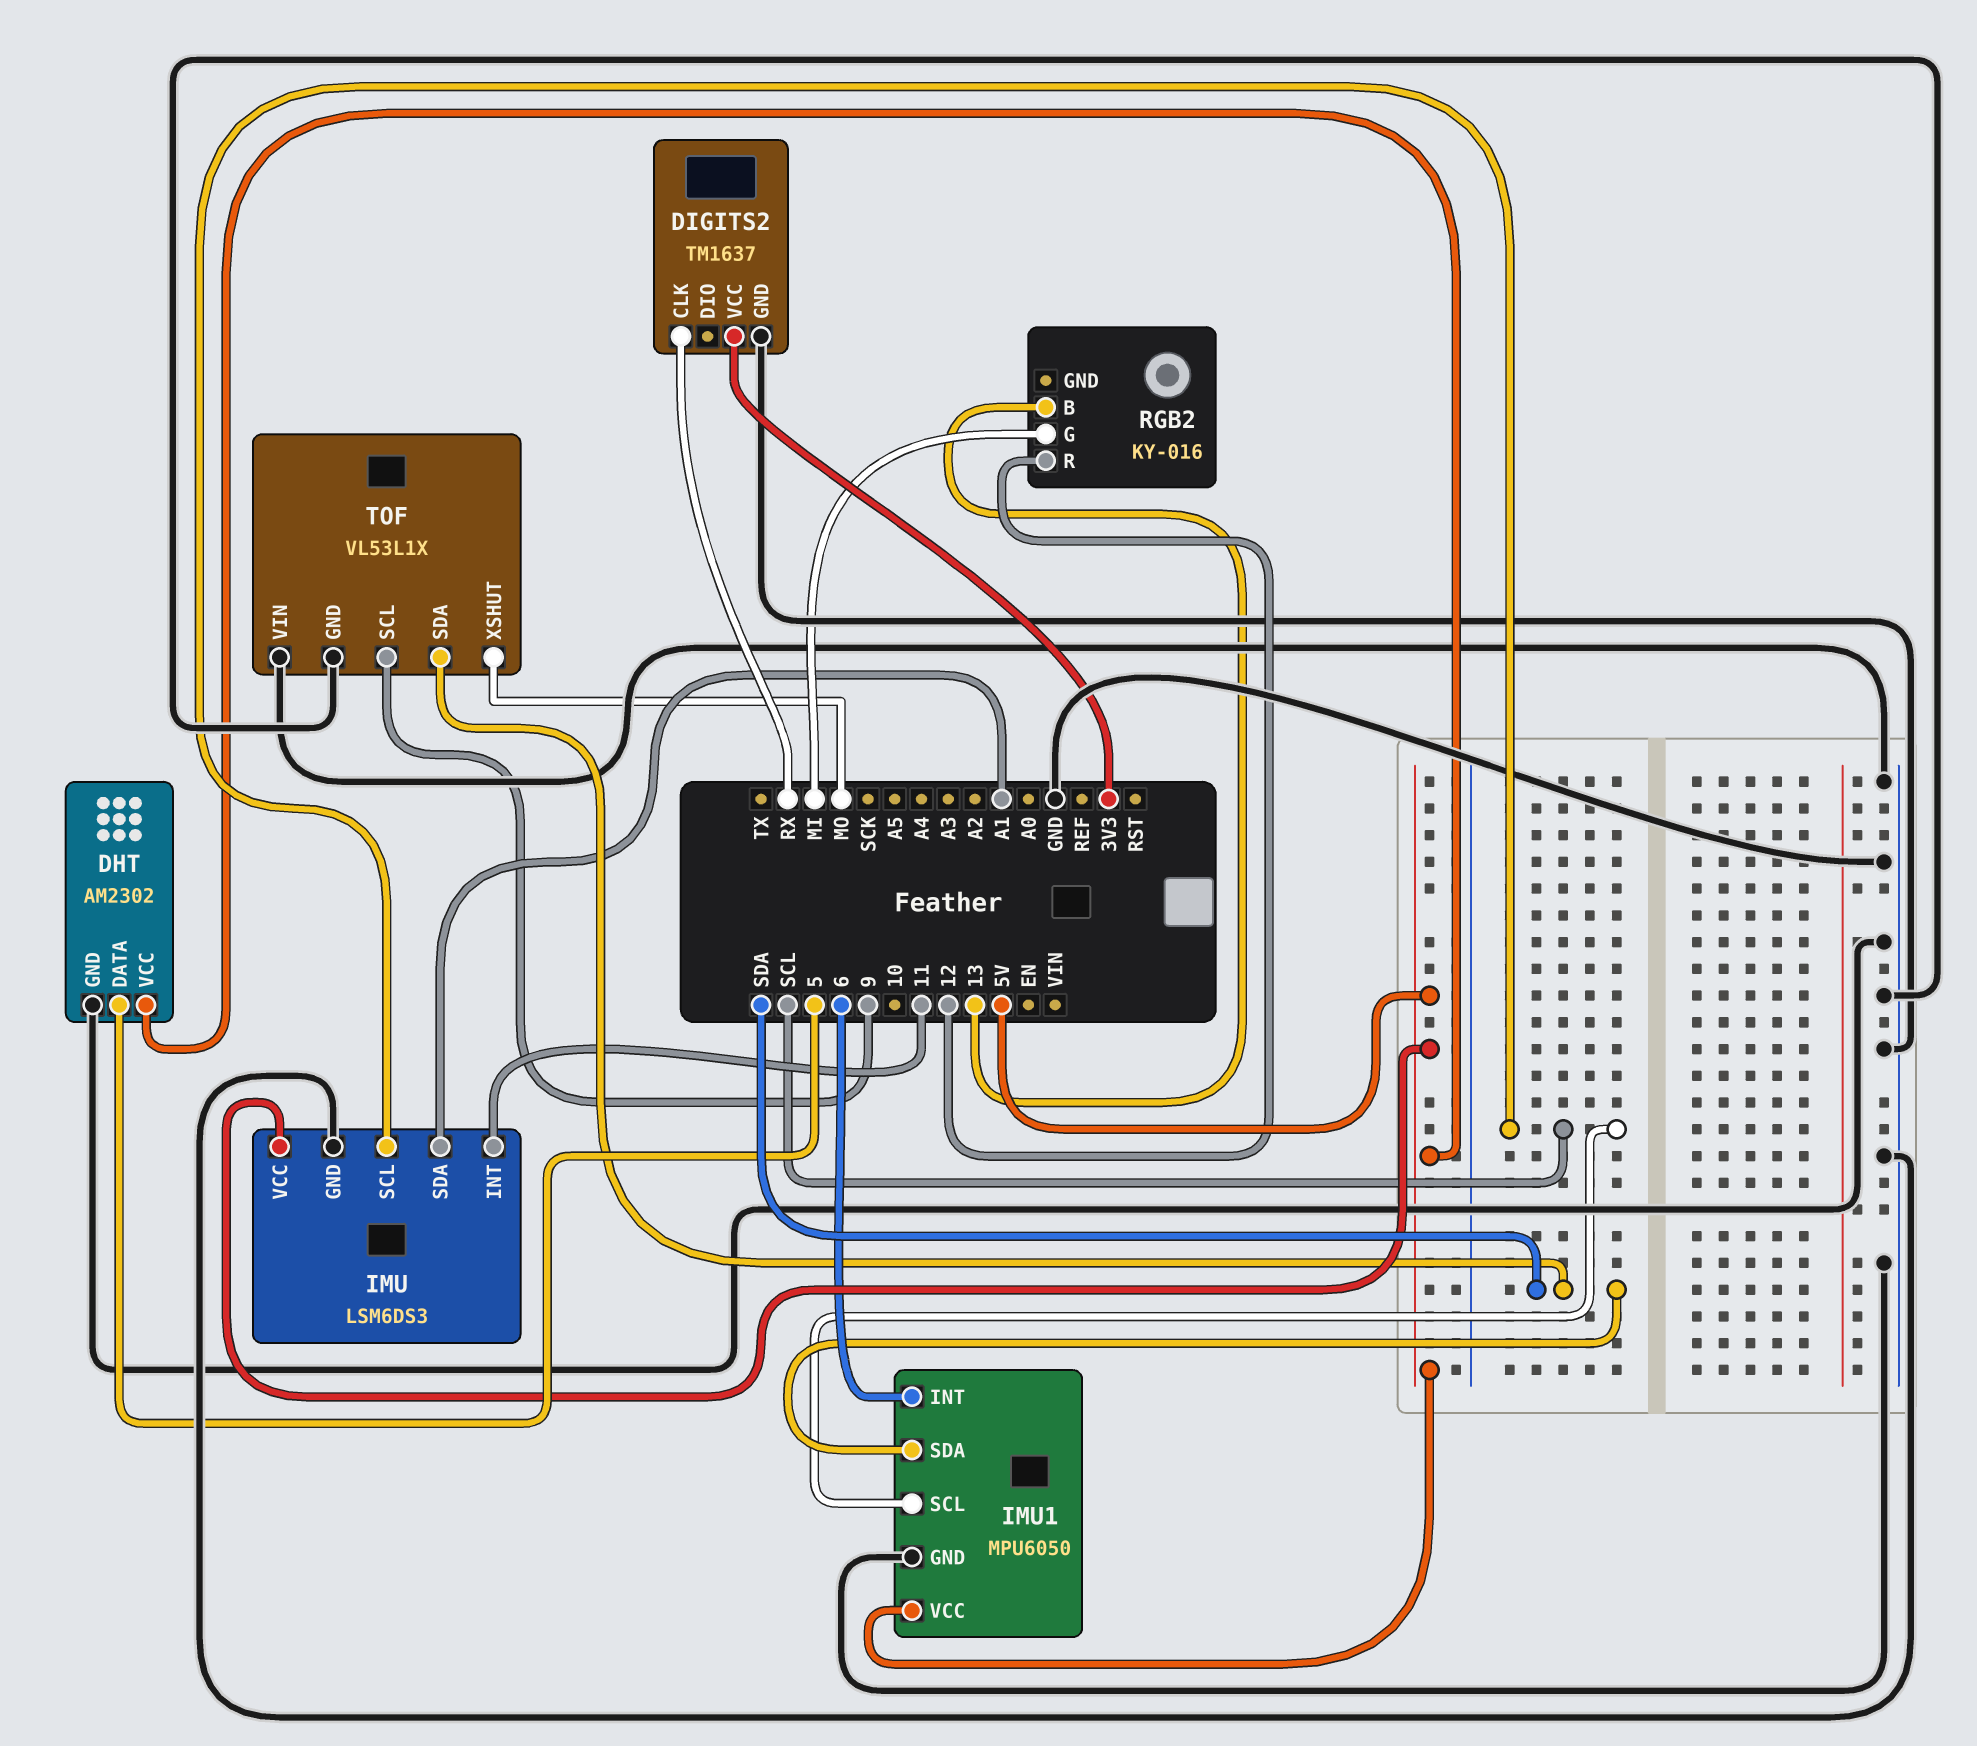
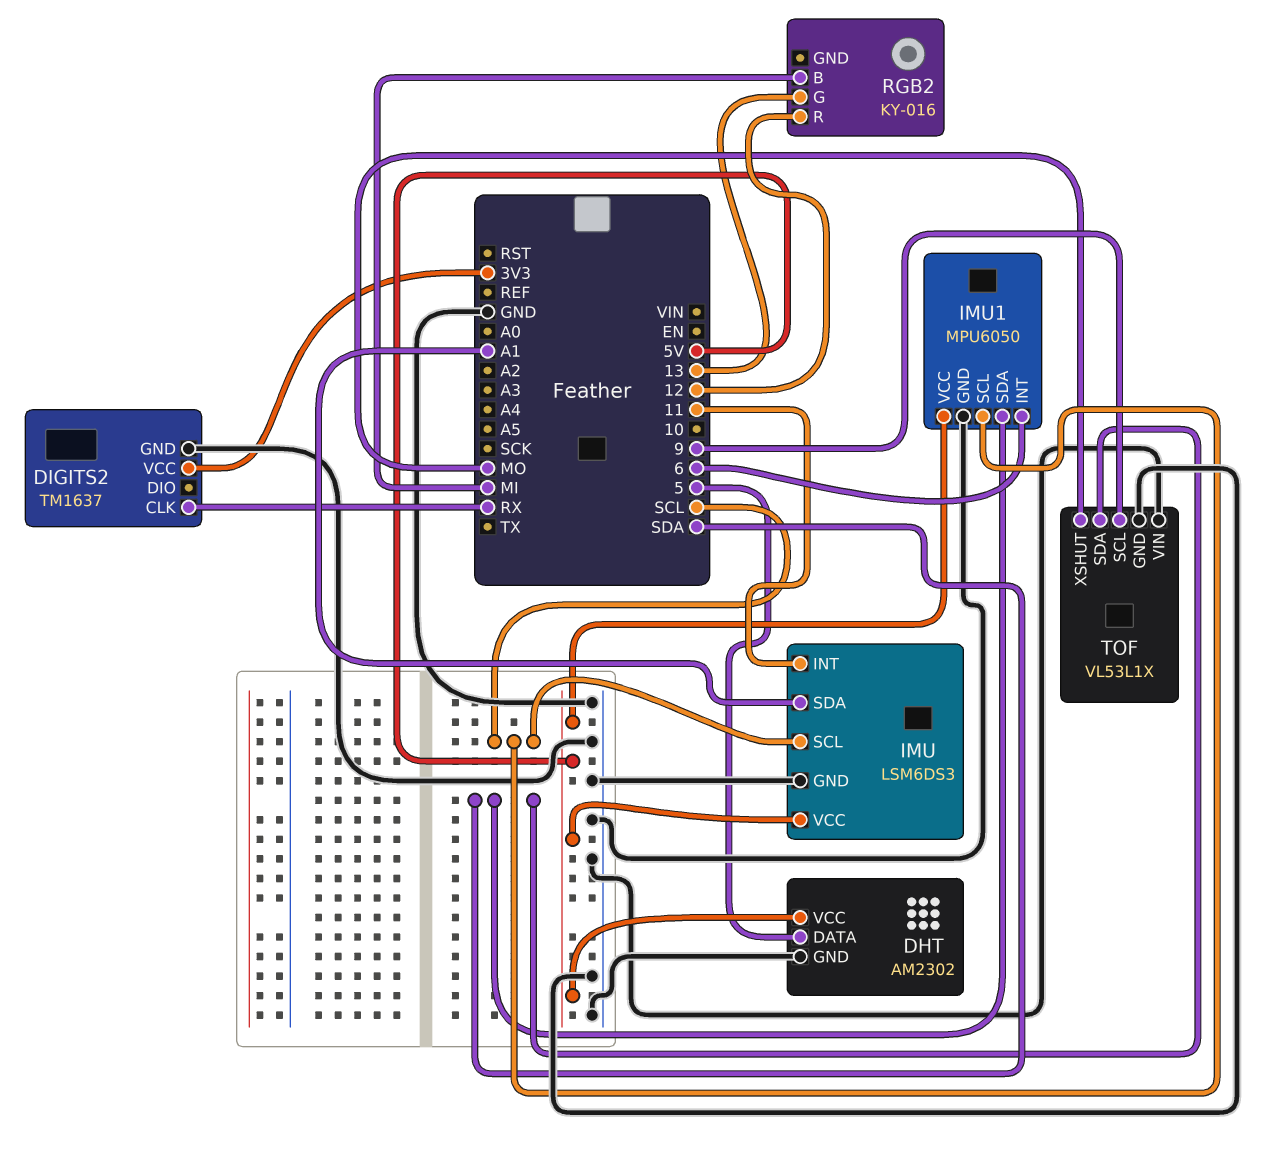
RGB2 pin B: 13 -> MI
RGB2 pin G: MI -> 13

